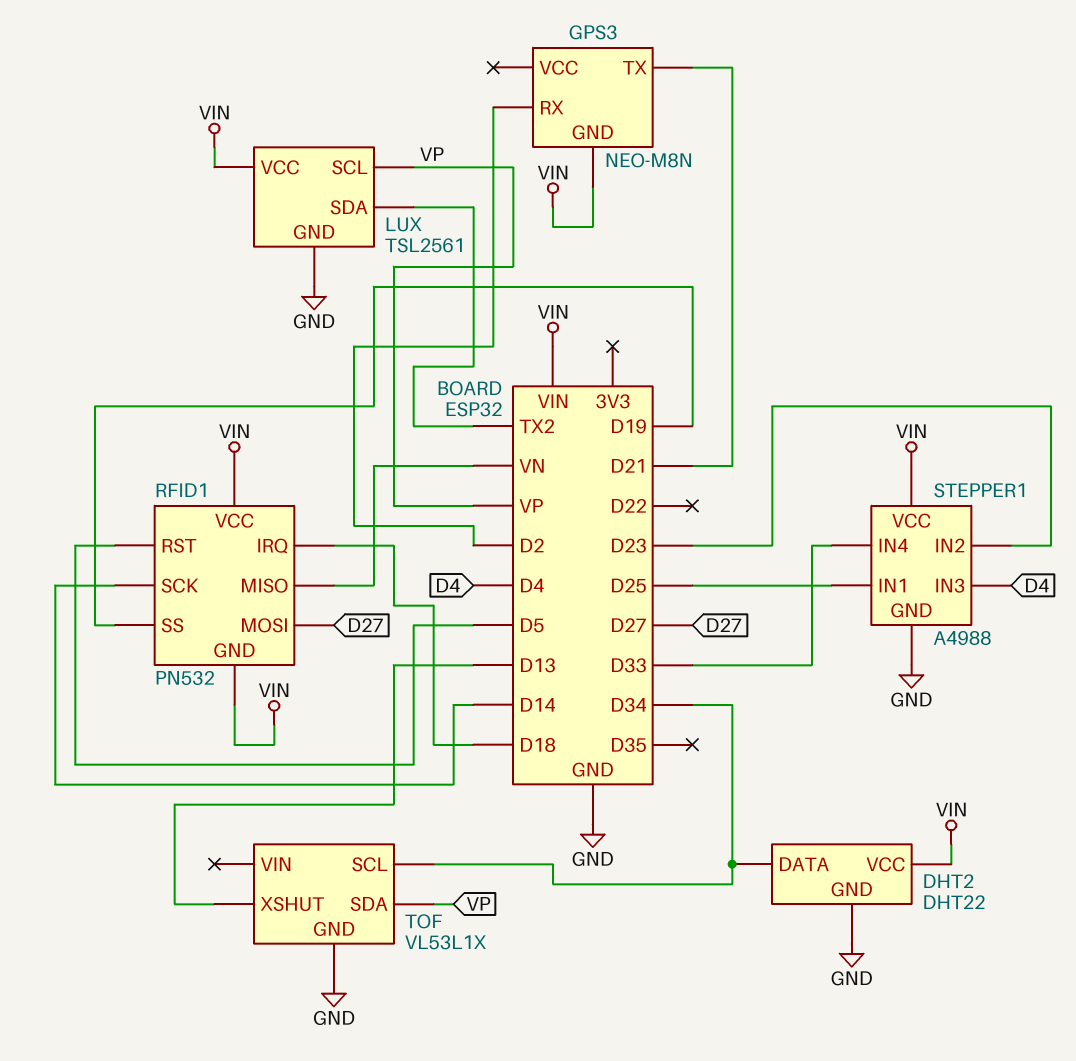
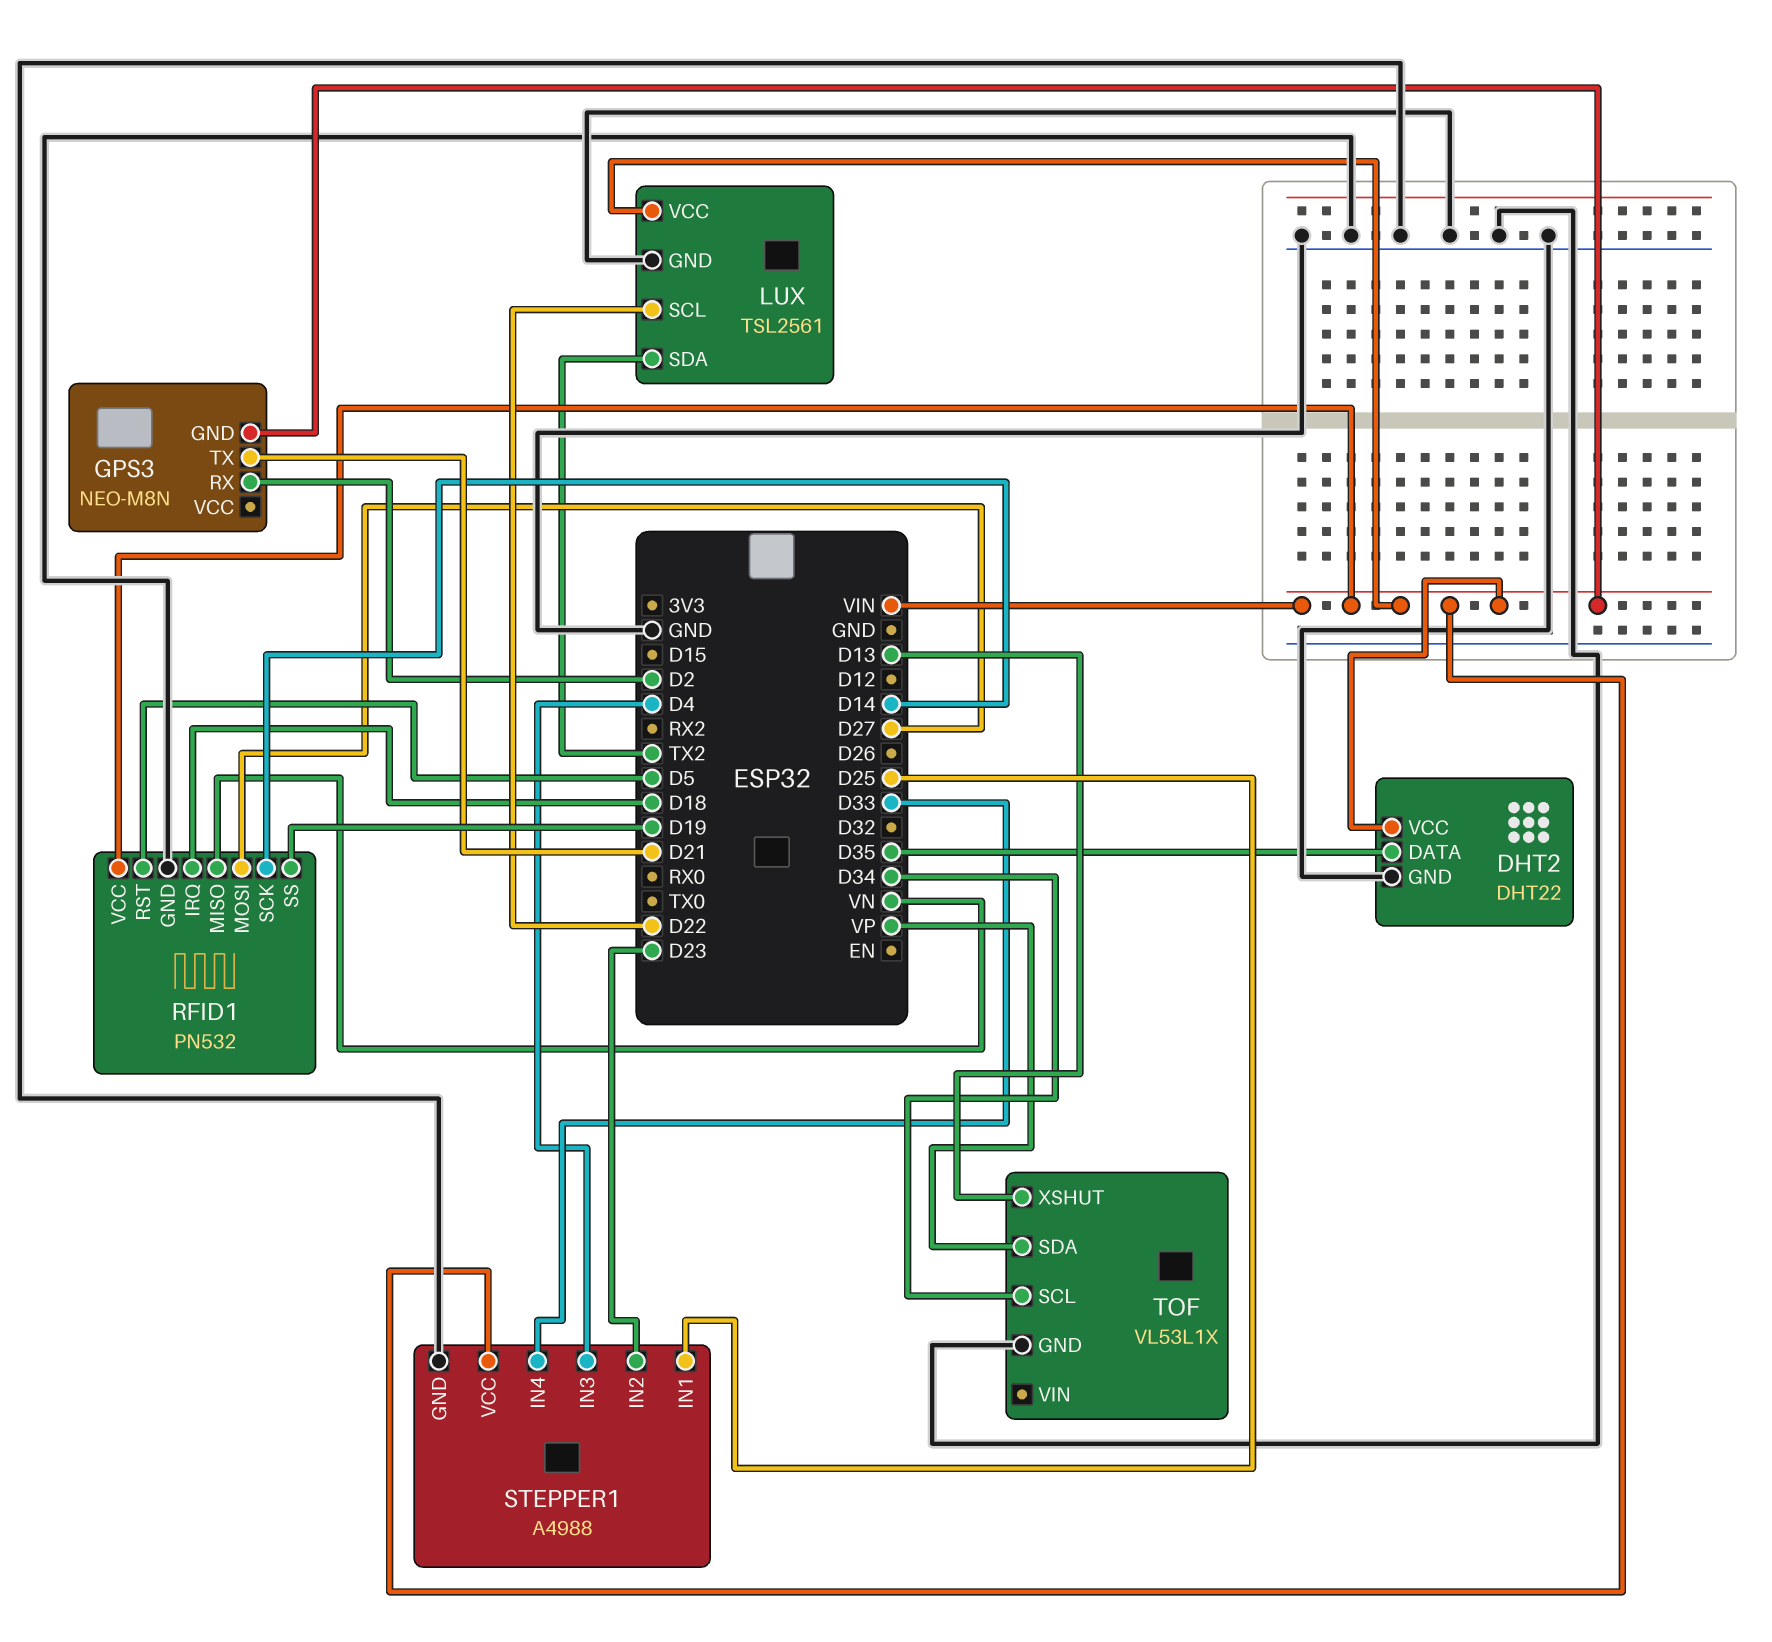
DHT2 pin DATA: D34 -> D35
LUX pin SCL: VP -> D22
RFID1 pin GND: VIN -> GND

